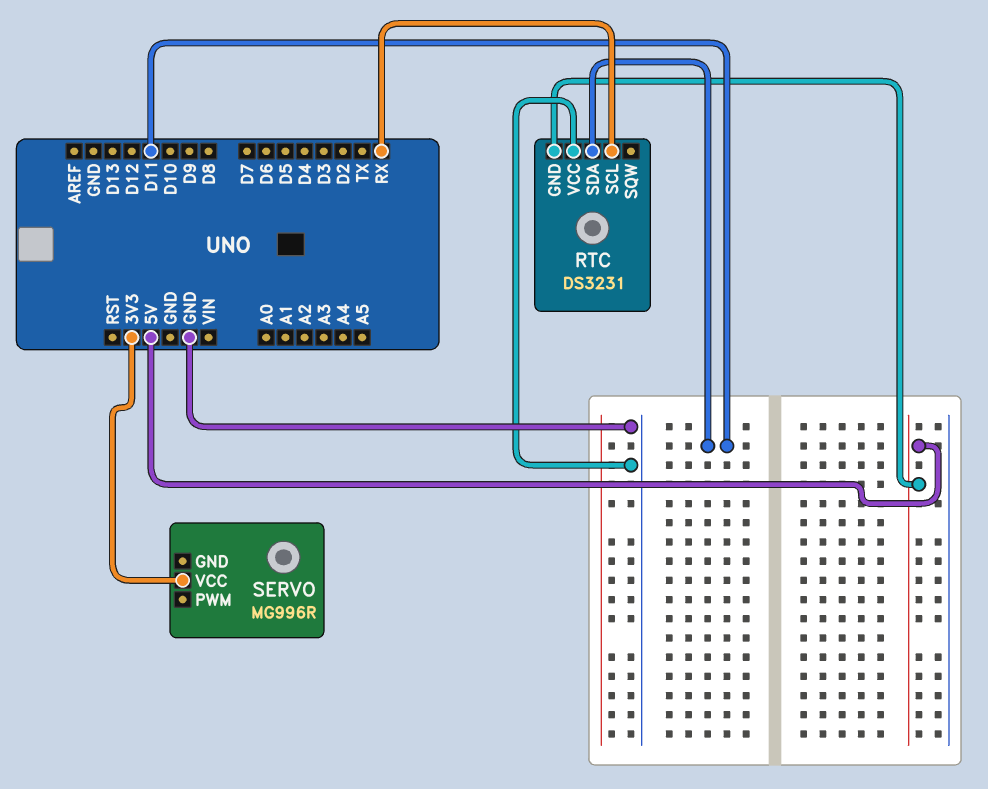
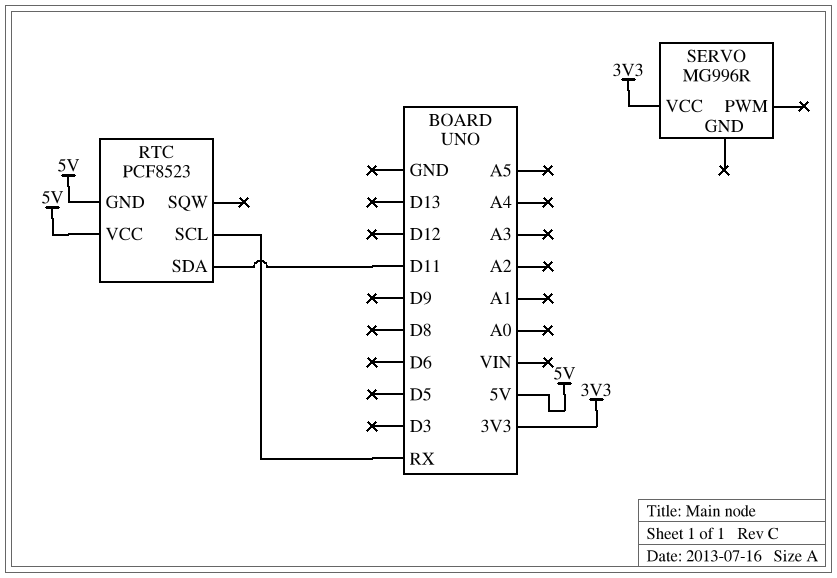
RTC: DS3231 -> PCF8523
RTC pin VCC: GND -> 5V

